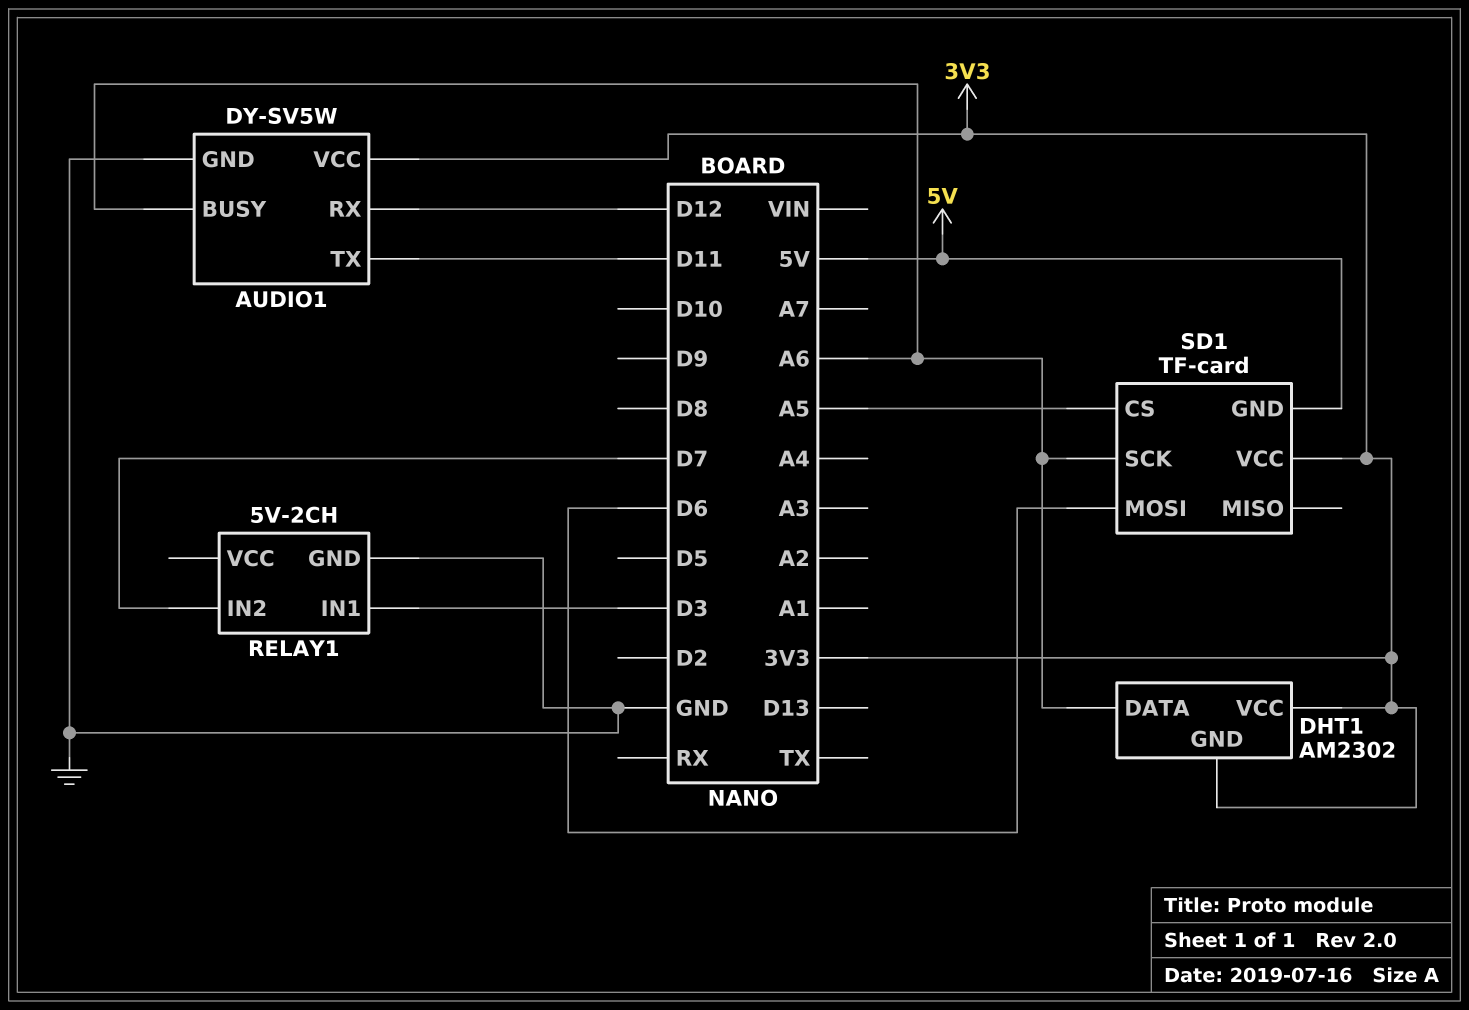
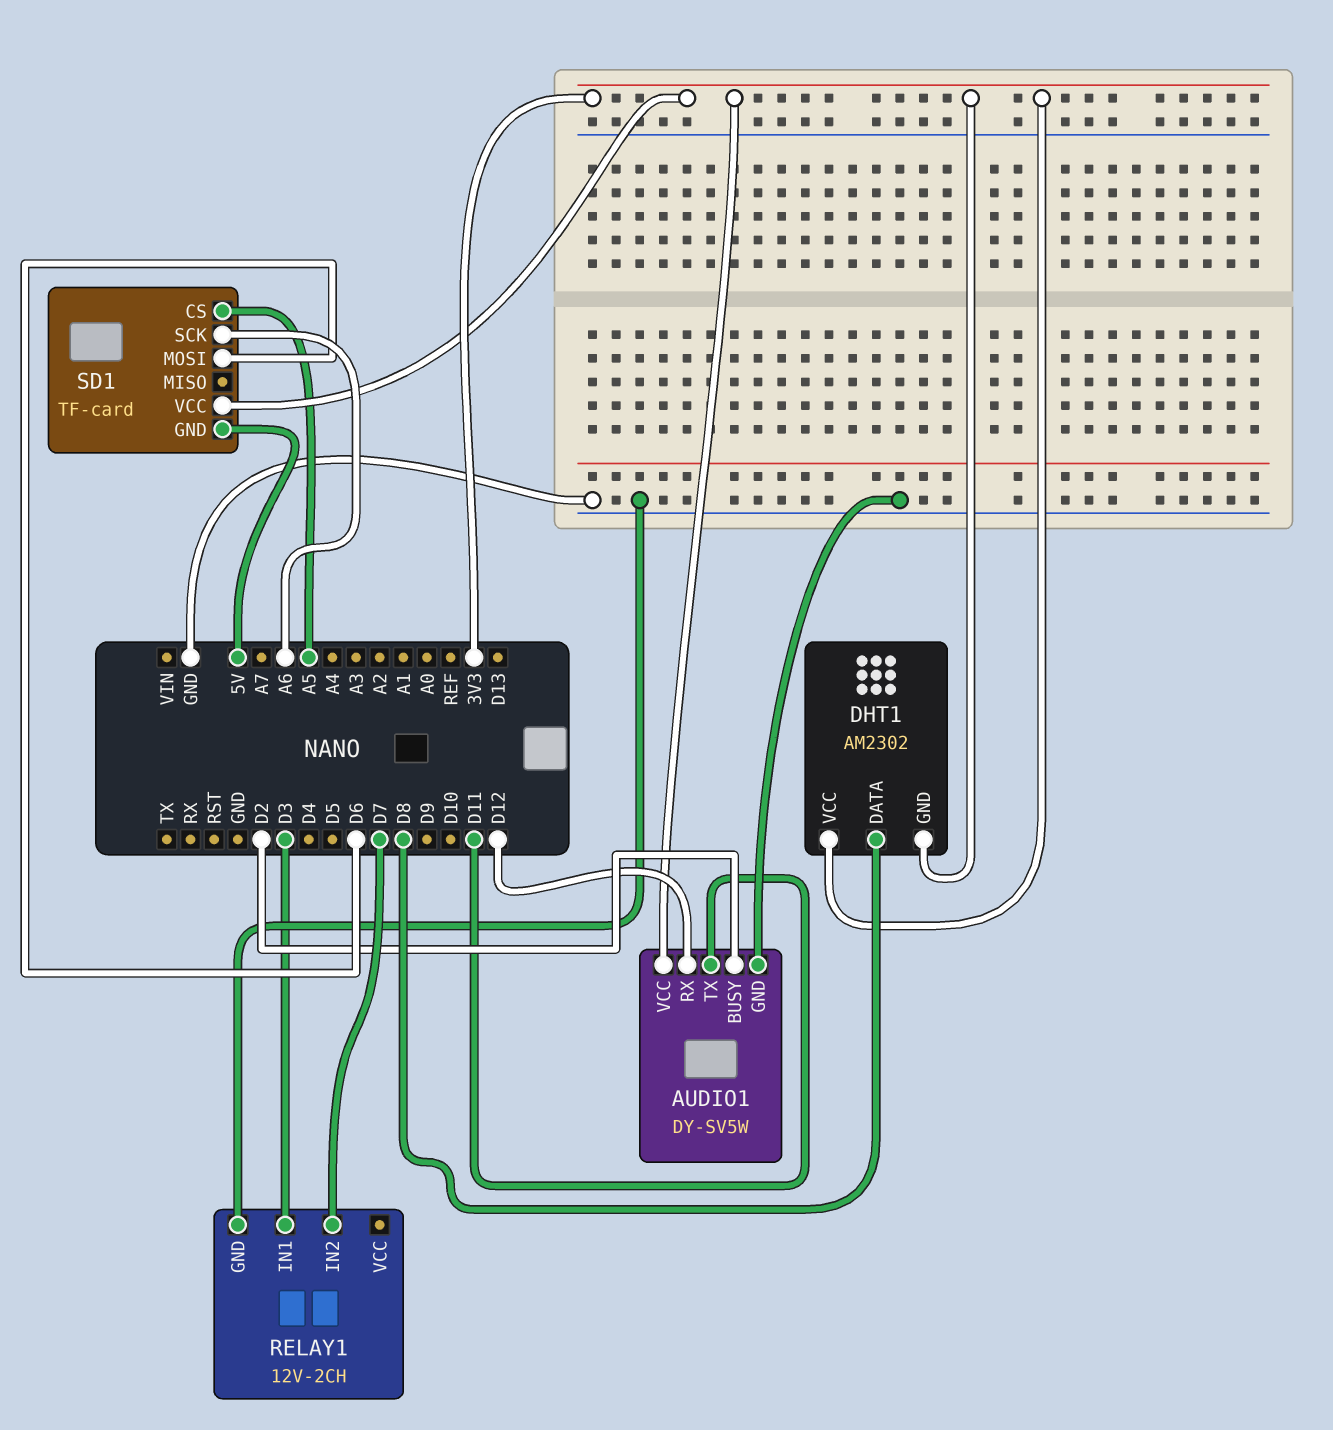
AUDIO1 pin BUSY: A6 -> D2
DHT1 pin DATA: A6 -> D8
RELAY1: 5V-2CH -> 12V-2CH

